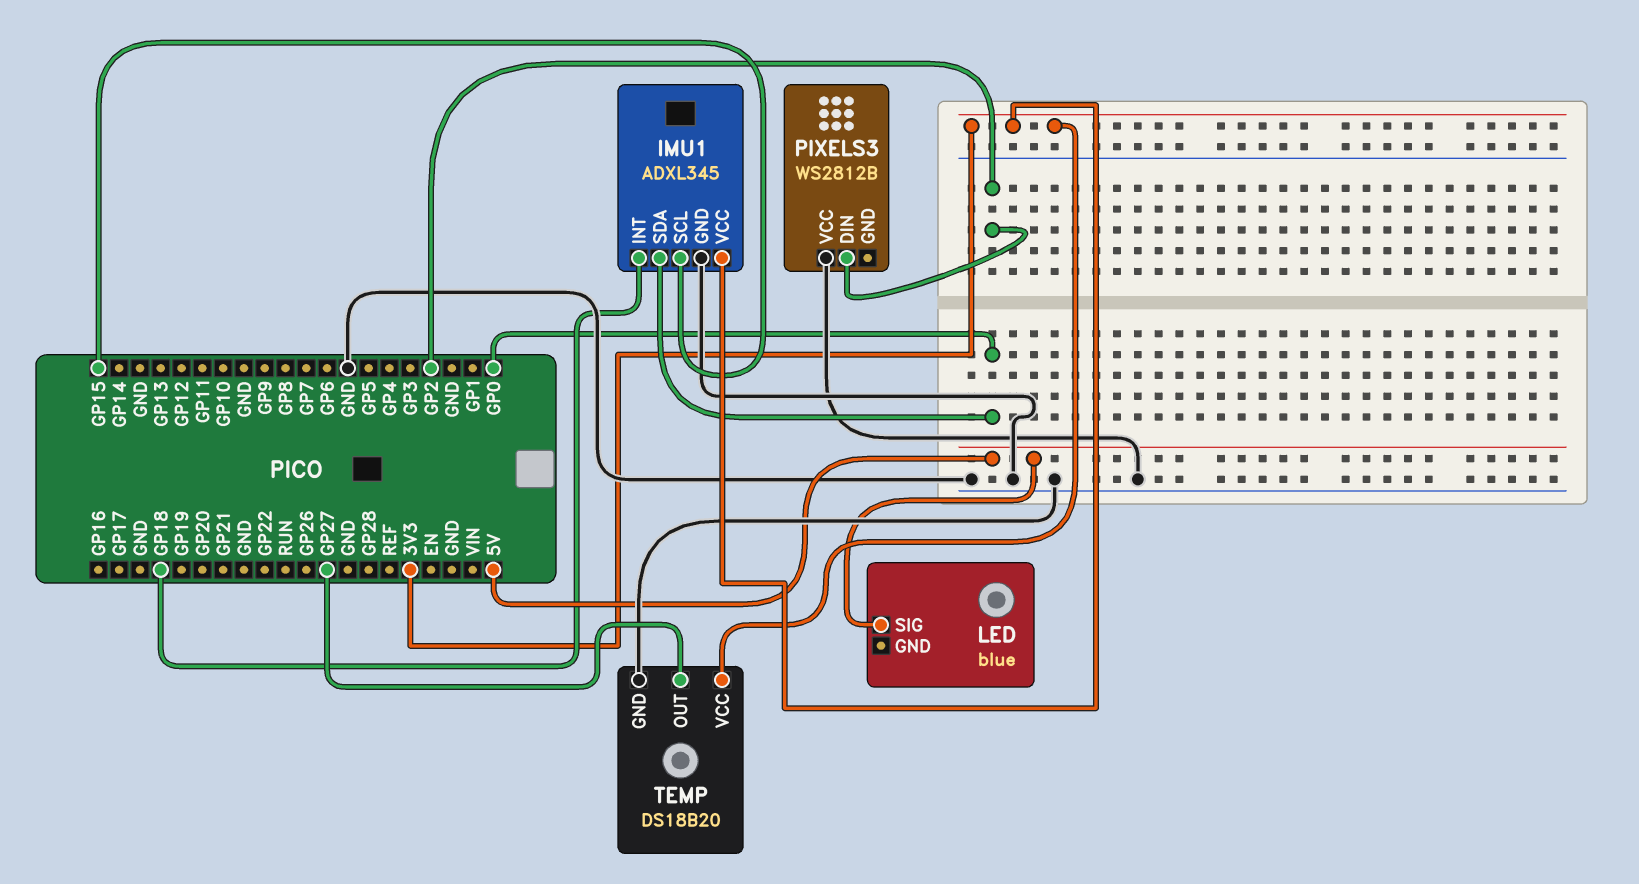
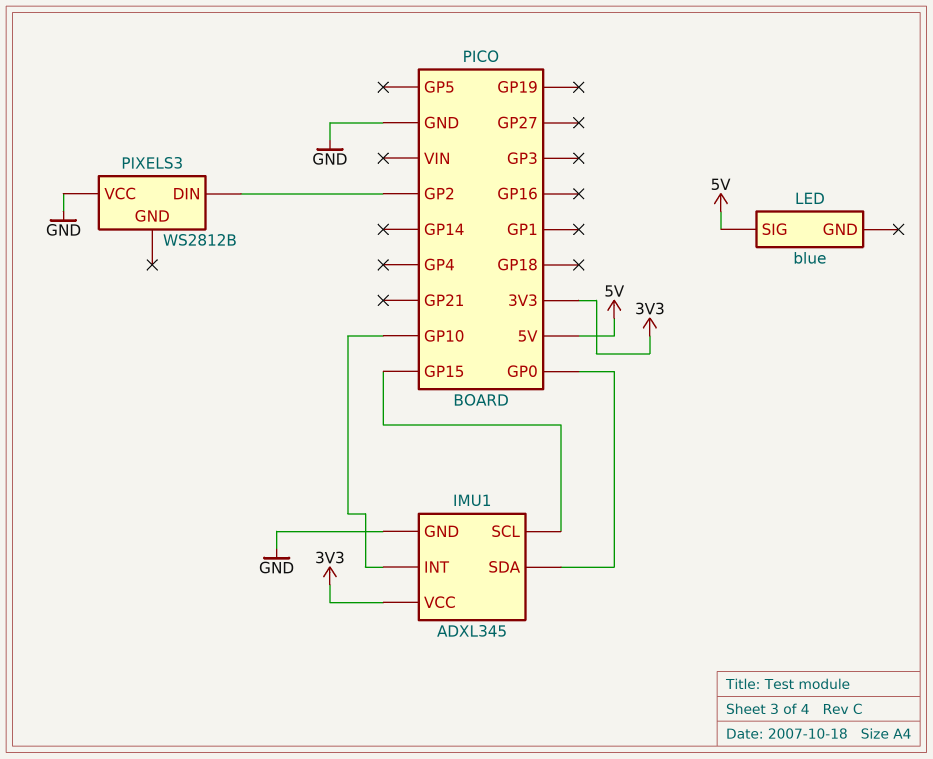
IMU1 pin INT: GP18 -> GP10
TEMP: DS18B20 -> none
TEMP pin GND: GND -> none
TEMP pin OUT: GP27 -> none
TEMP pin VCC: 3V3 -> none

